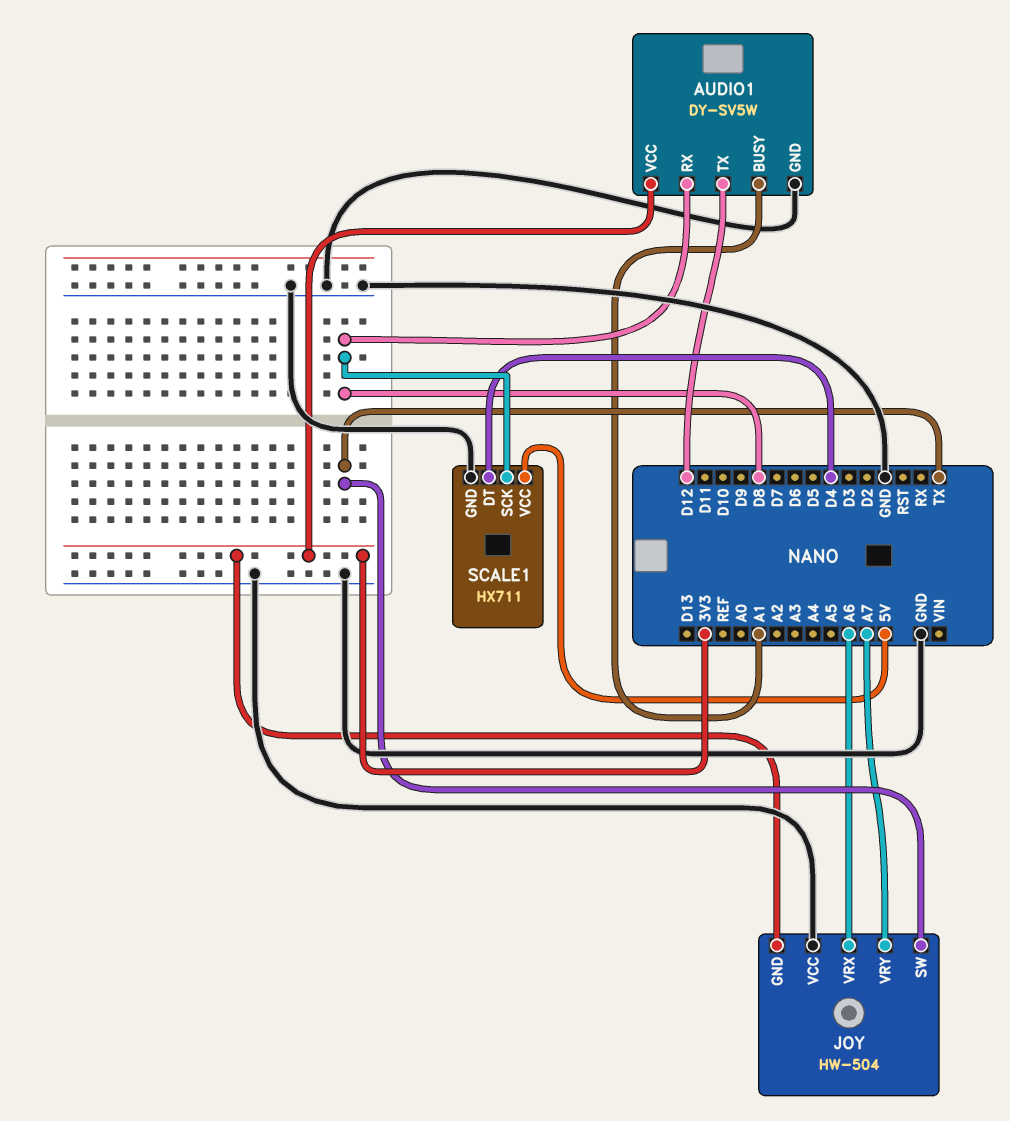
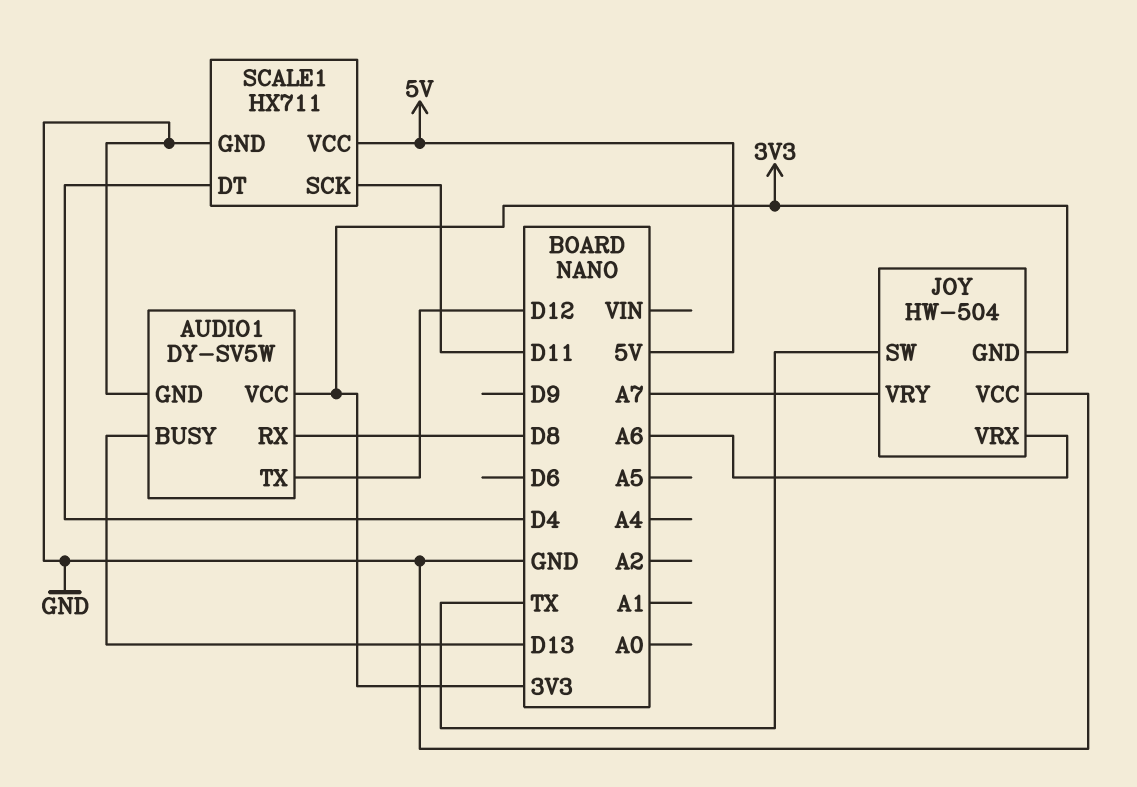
AUDIO1 pin BUSY: A1 -> D13
SCALE1 pin SCK: D8 -> D11

